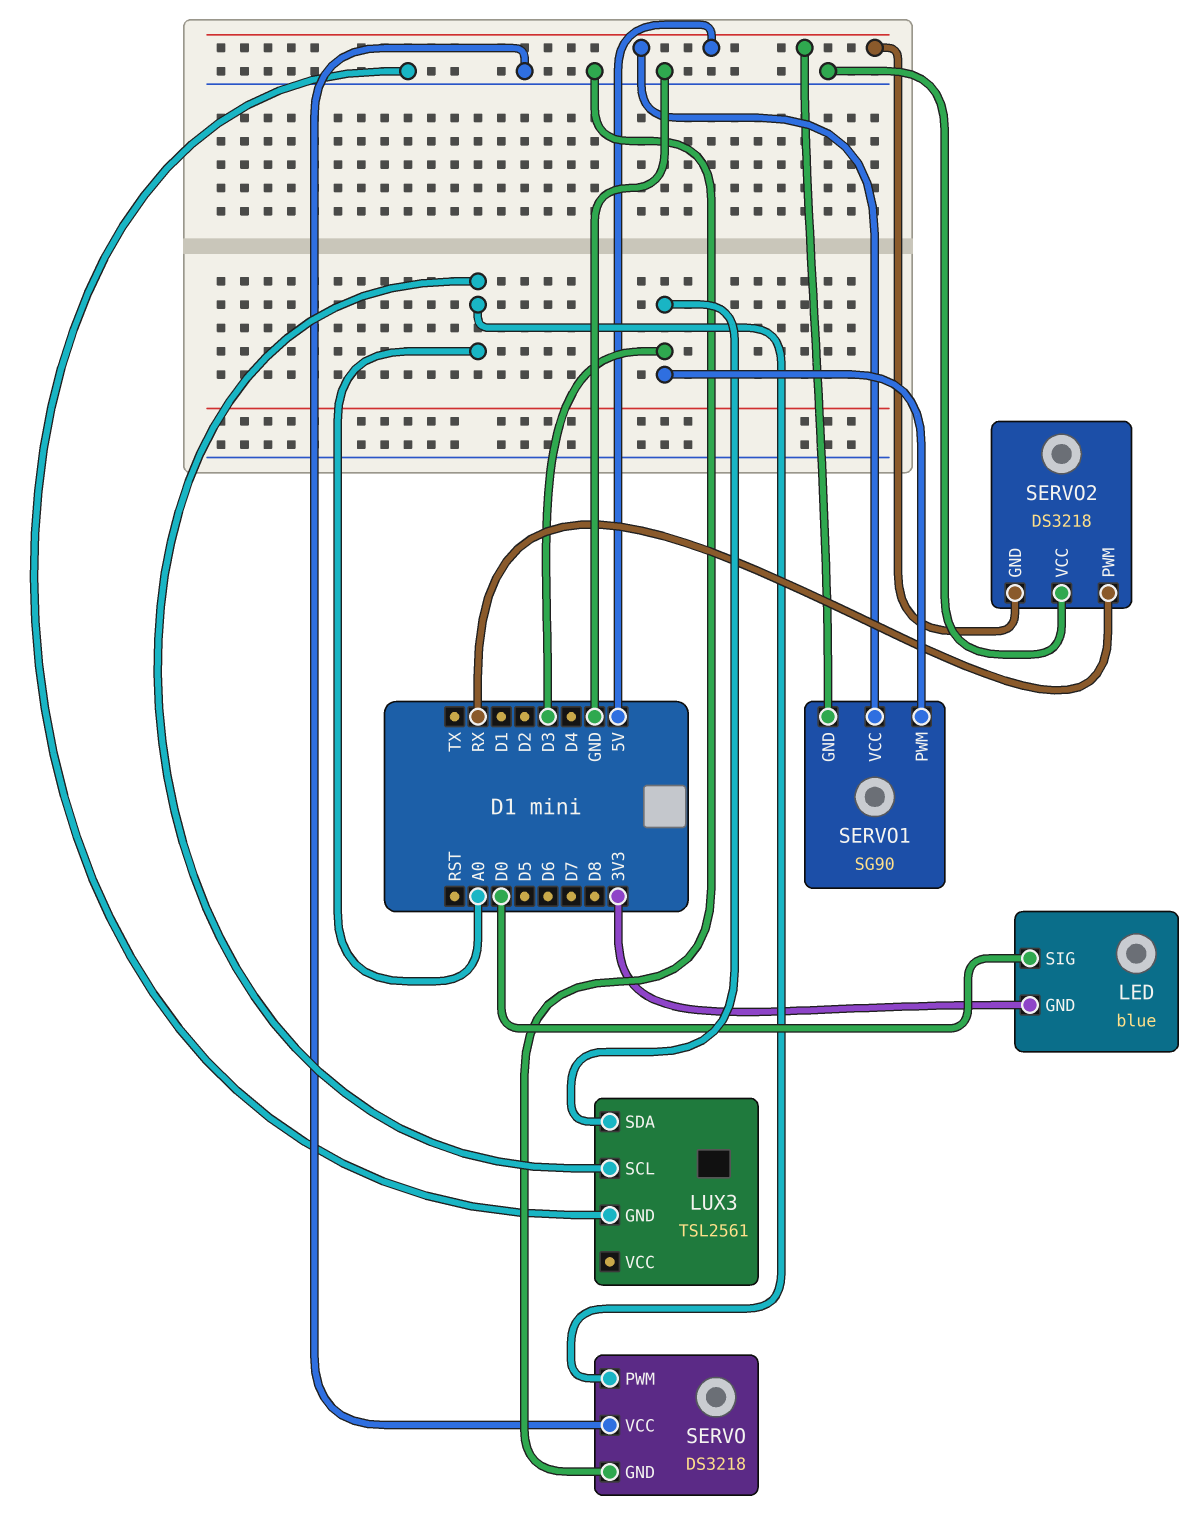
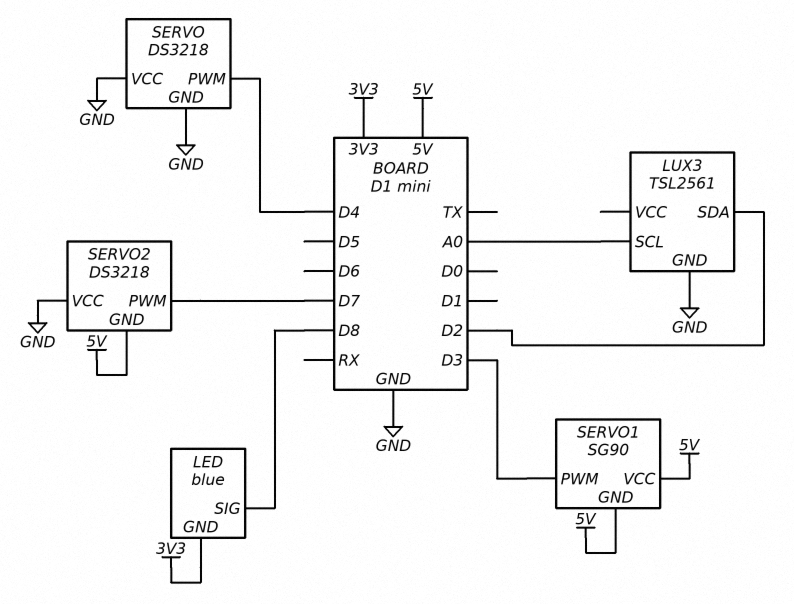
LED pin SIG: D0 -> D8
LUX3 pin SDA: D3 -> D2
SERVO pin PWM: A0 -> D4
SERVO2 pin PWM: RX -> D7

